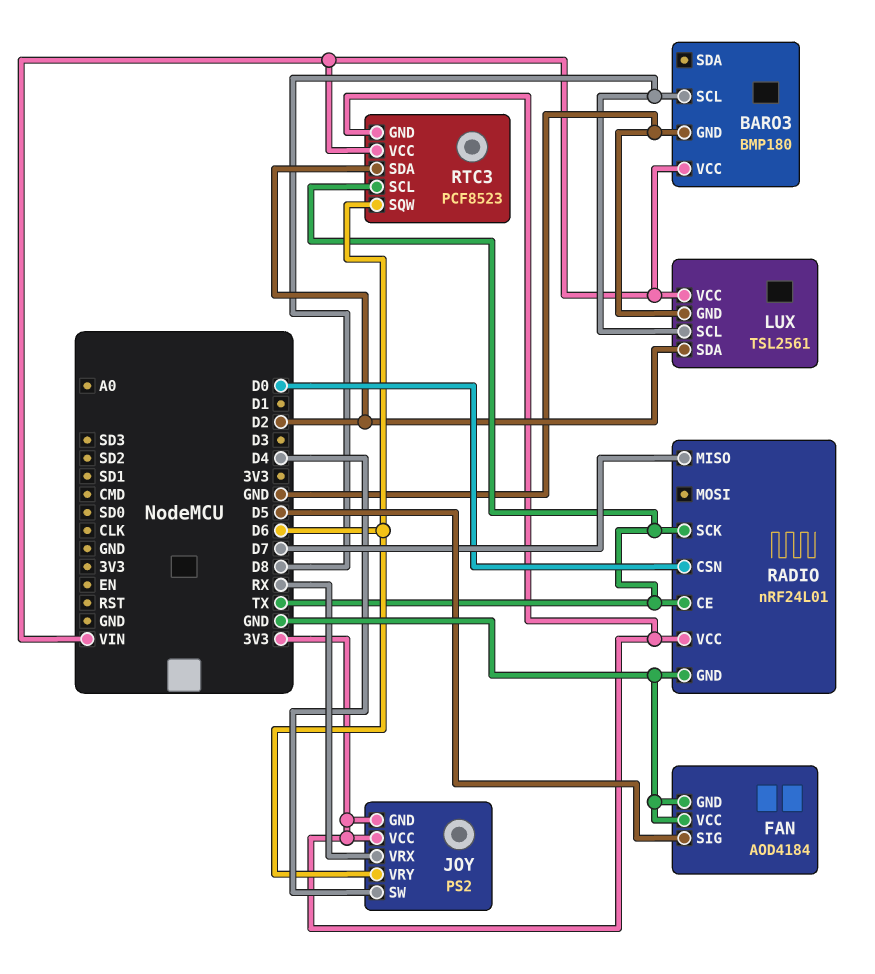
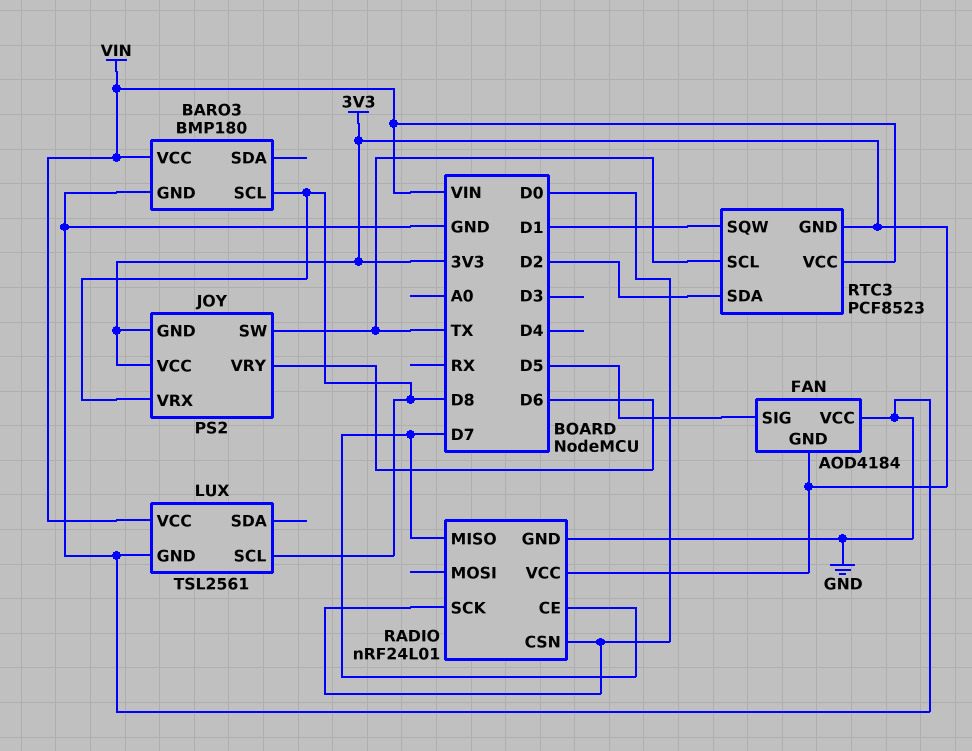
FAN pin GND: GND -> 3V3
JOY pin SW: D4 -> TX
JOY pin VRX: RX -> D8
LUX pin SDA: D2 -> none
RADIO pin CE: TX -> D7
RADIO pin SCK: TX -> D0
RTC3 pin SQW: D6 -> D1

